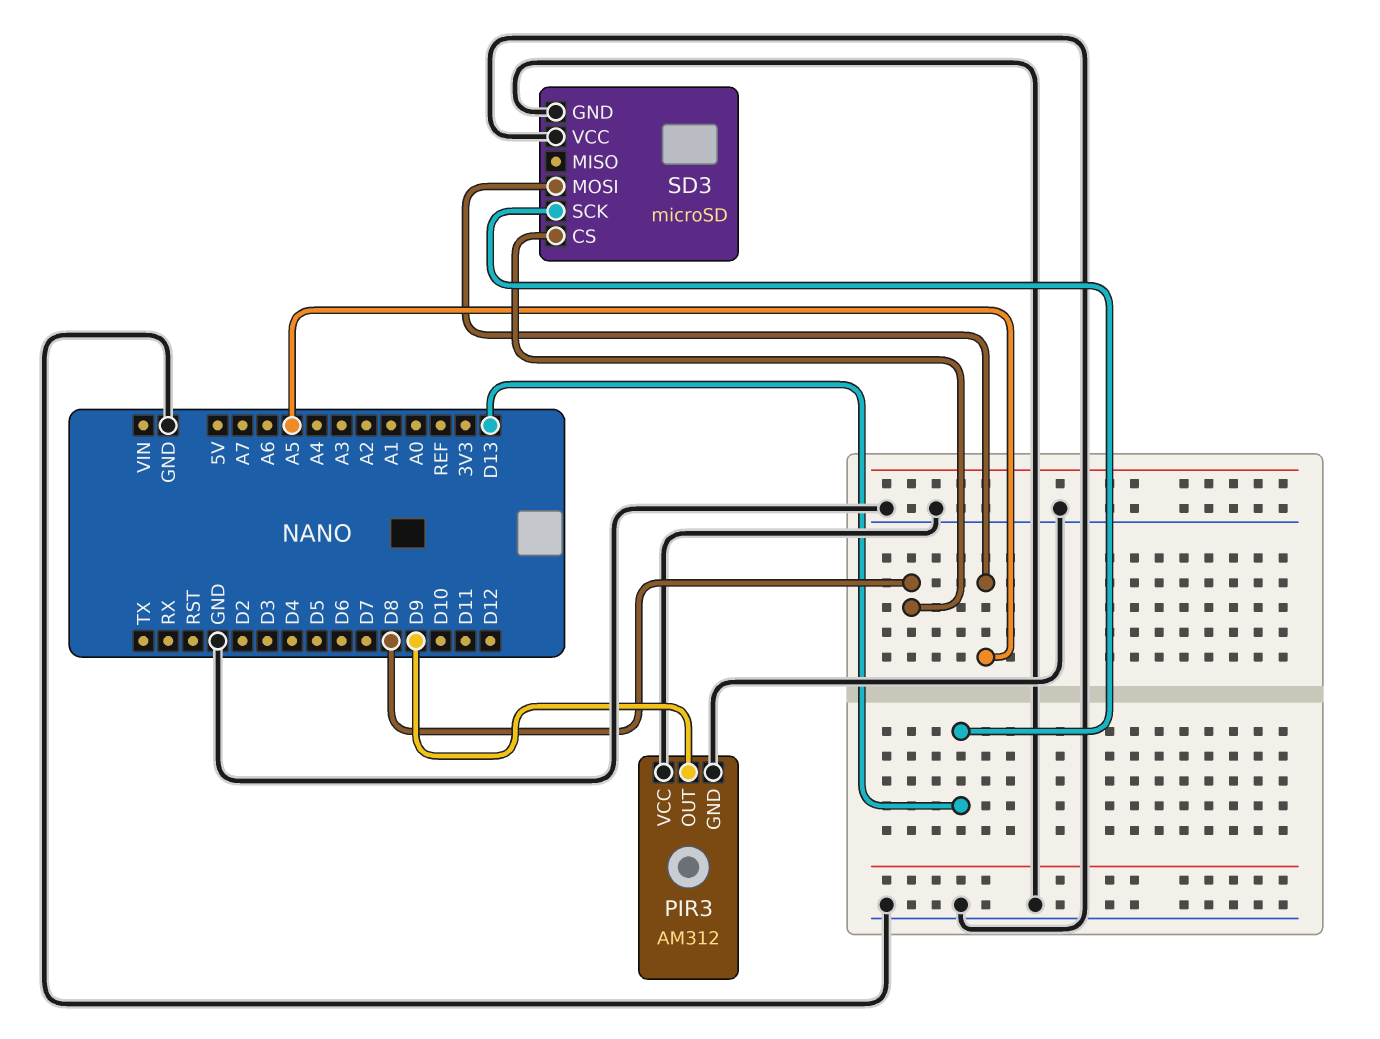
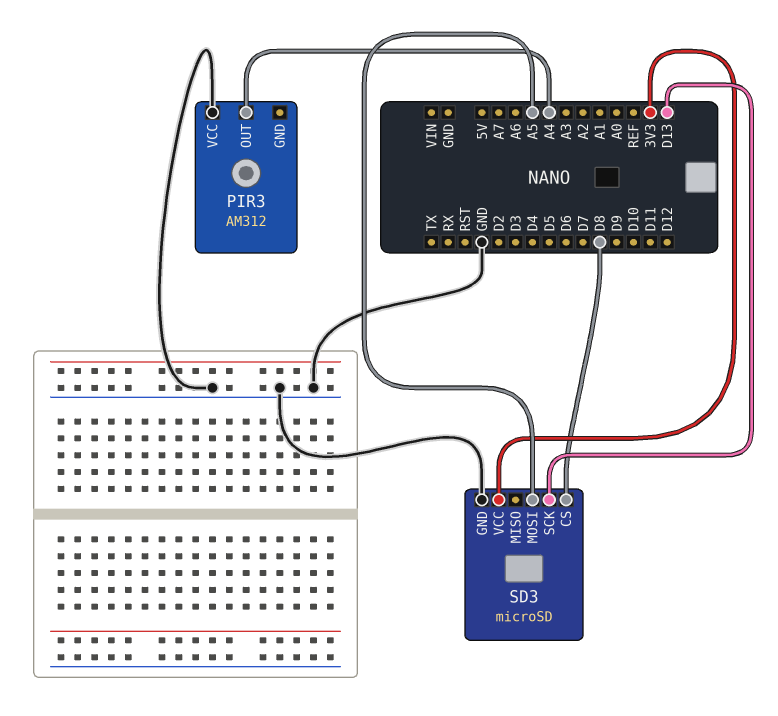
PIR3 pin GND: GND -> none
PIR3 pin OUT: D9 -> A4
SD3 pin VCC: GND -> 3V3

